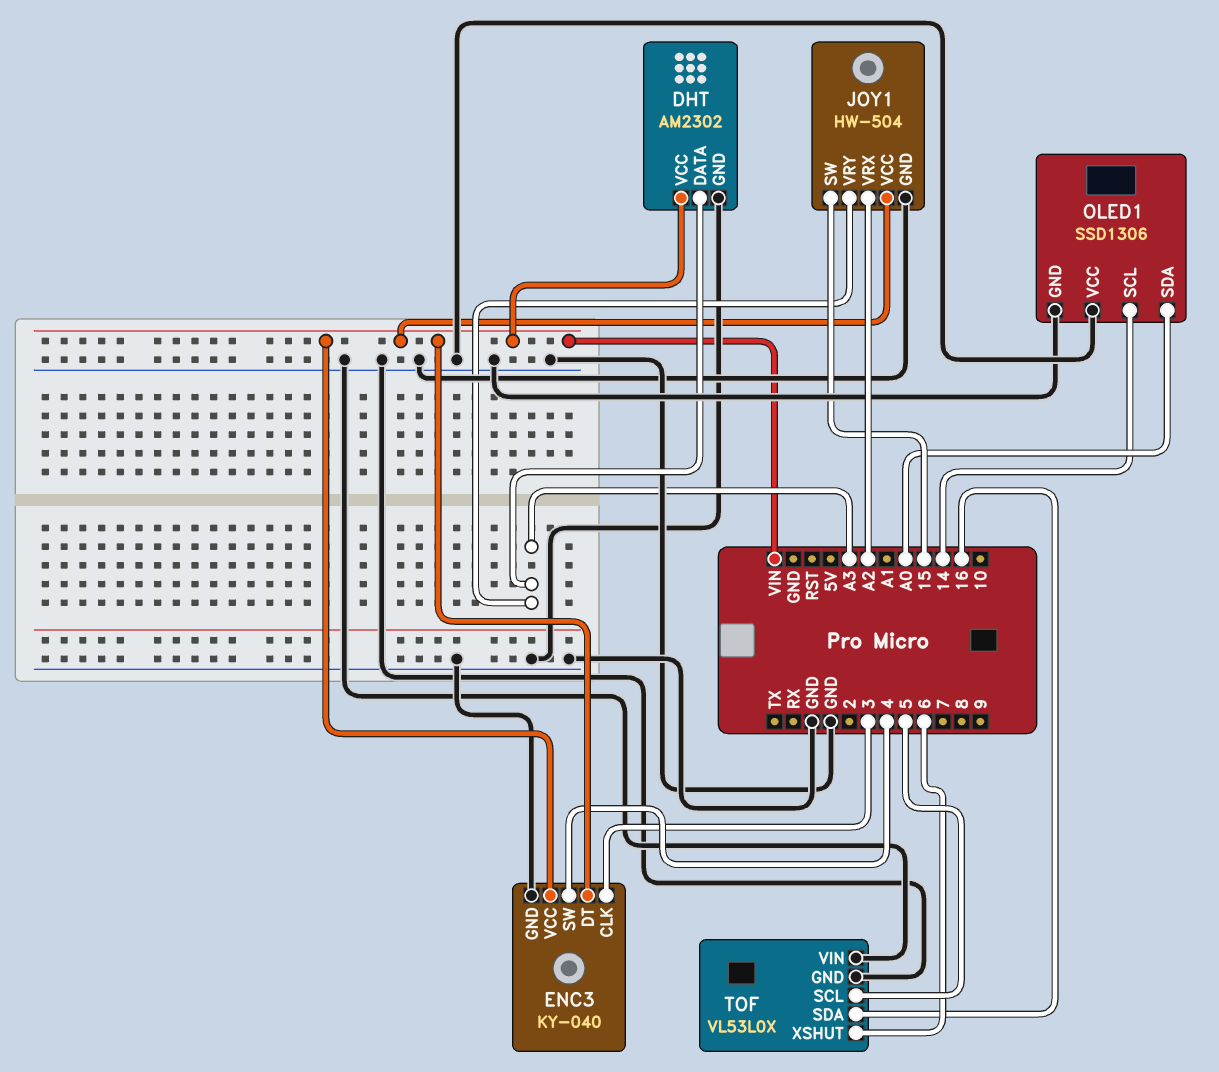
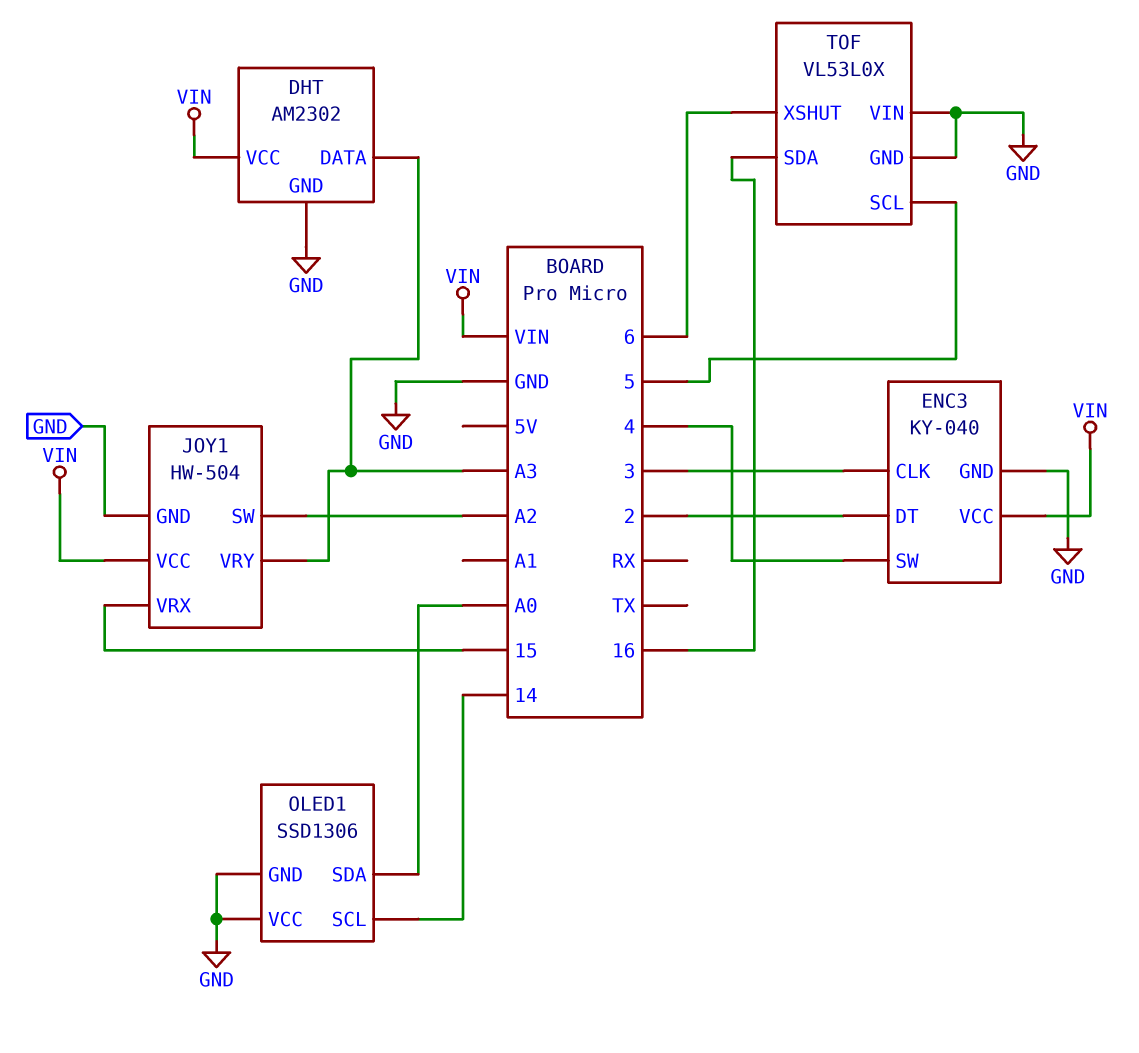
ENC3 pin DT: VIN -> 2
JOY1 pin SW: 15 -> A2
JOY1 pin VRX: A2 -> 15

